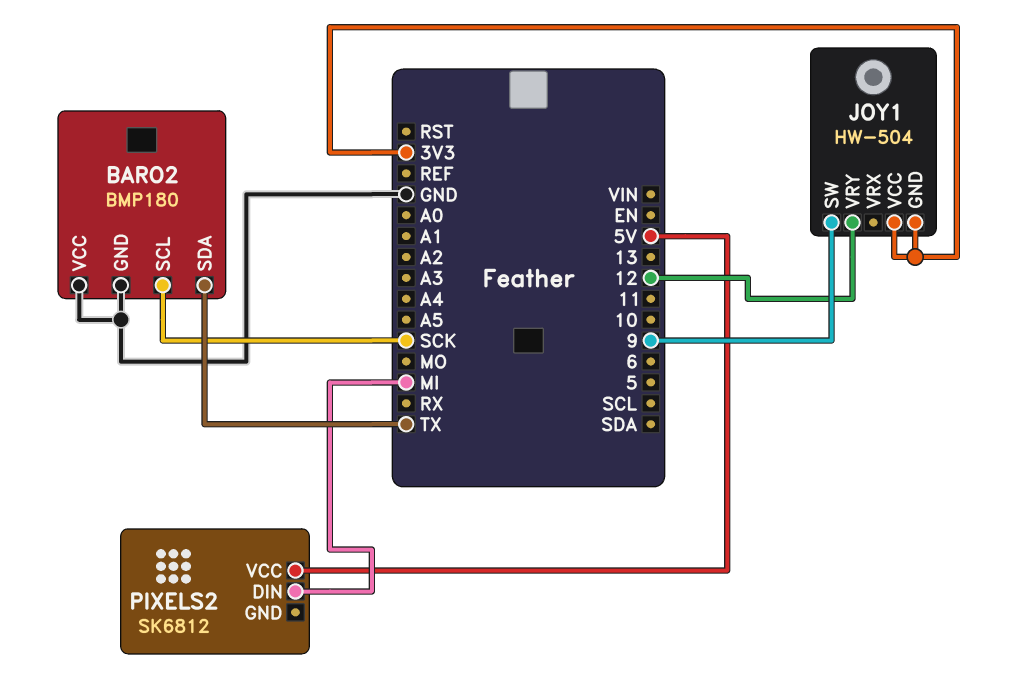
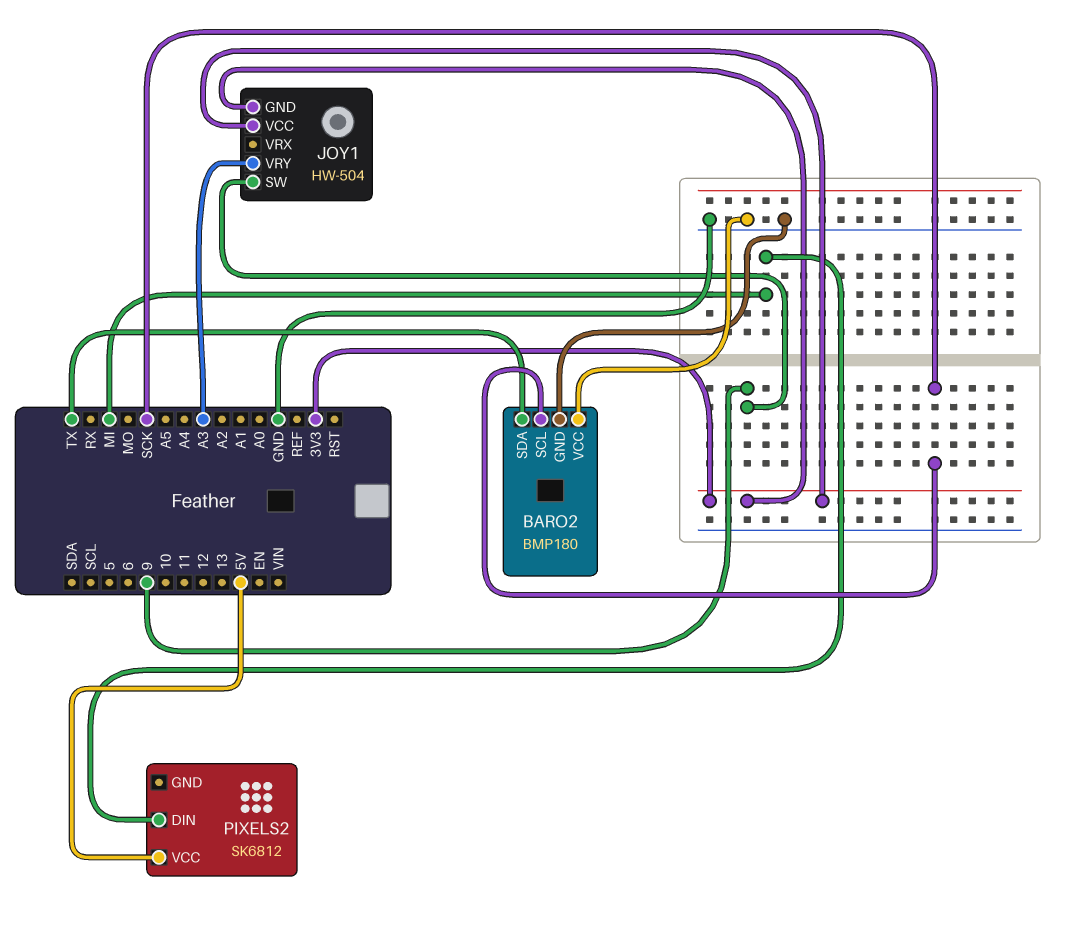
JOY1 pin VRY: 12 -> A3

